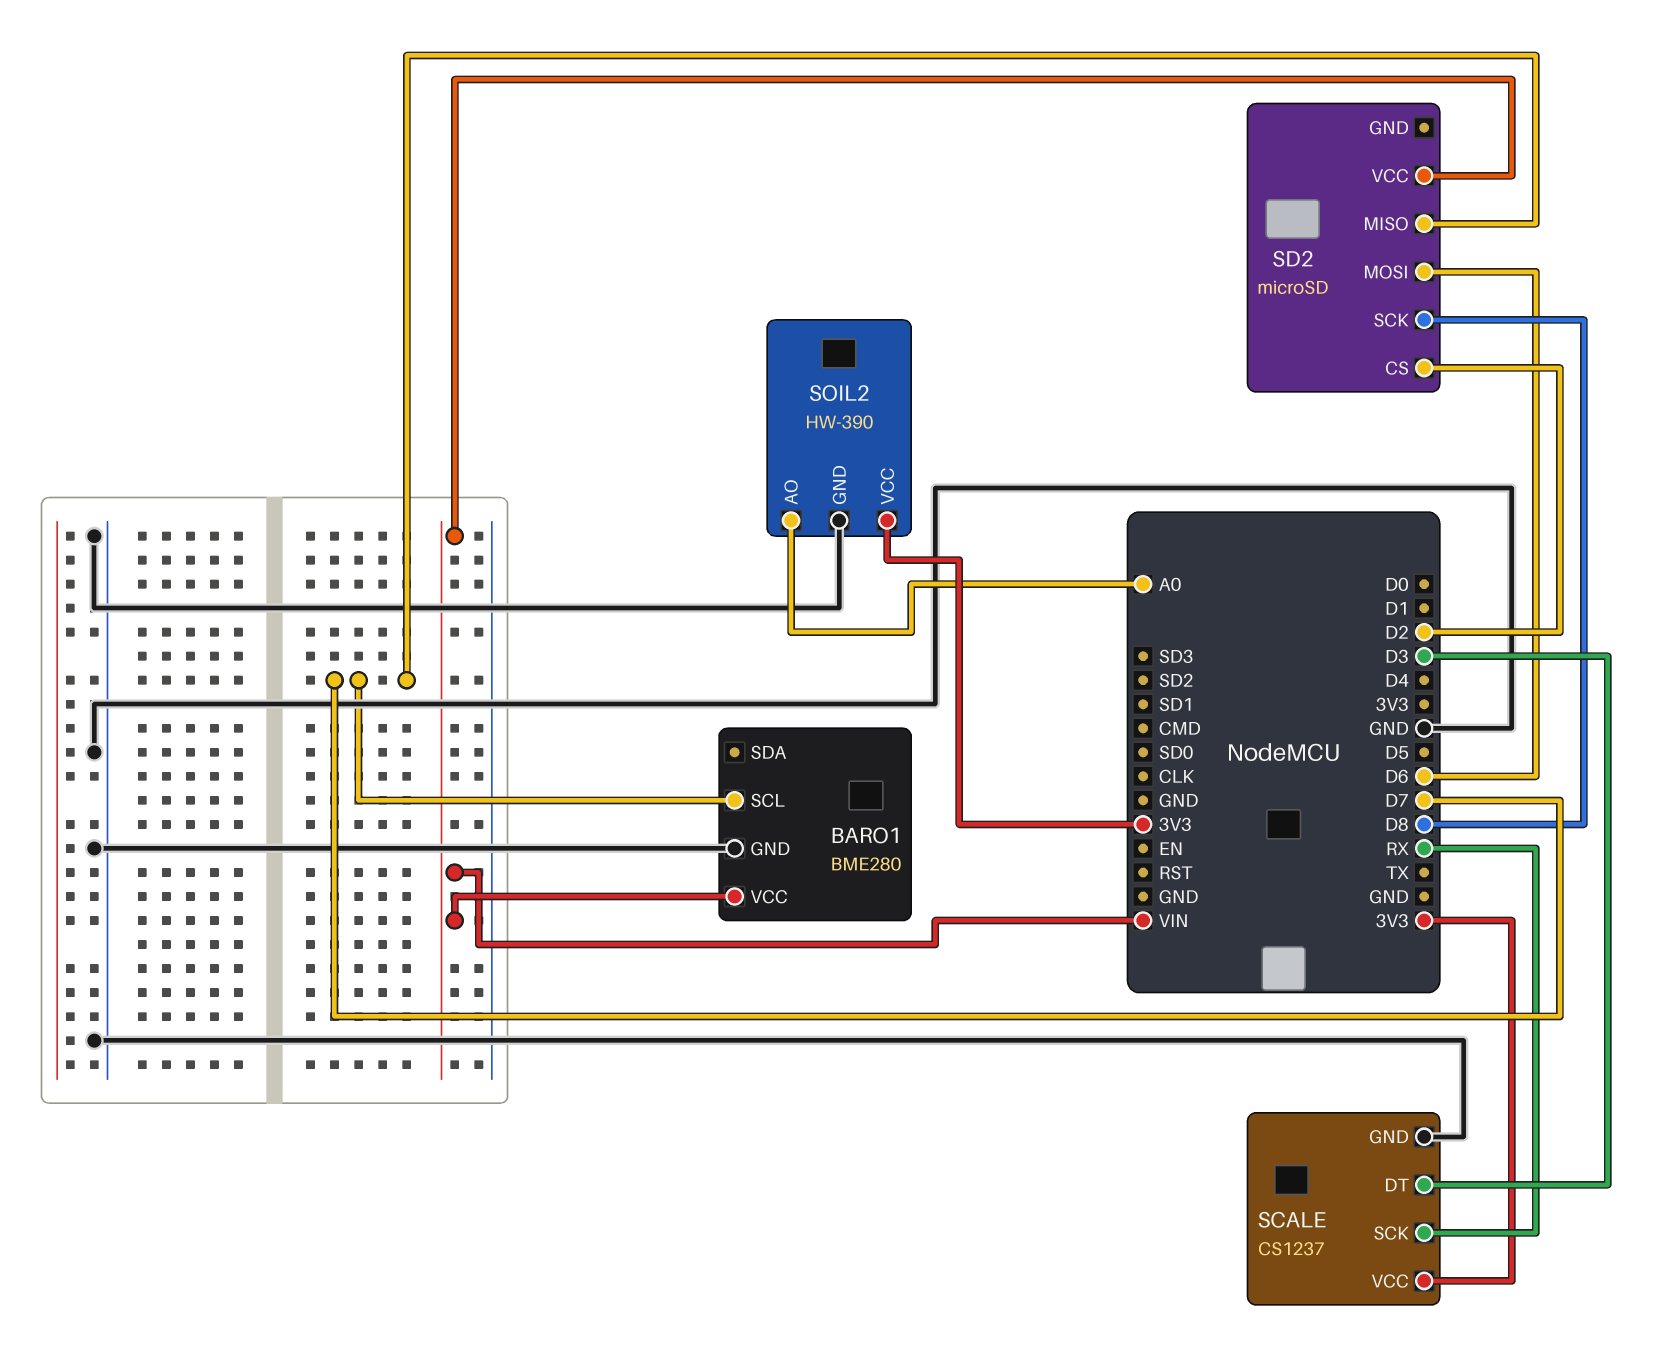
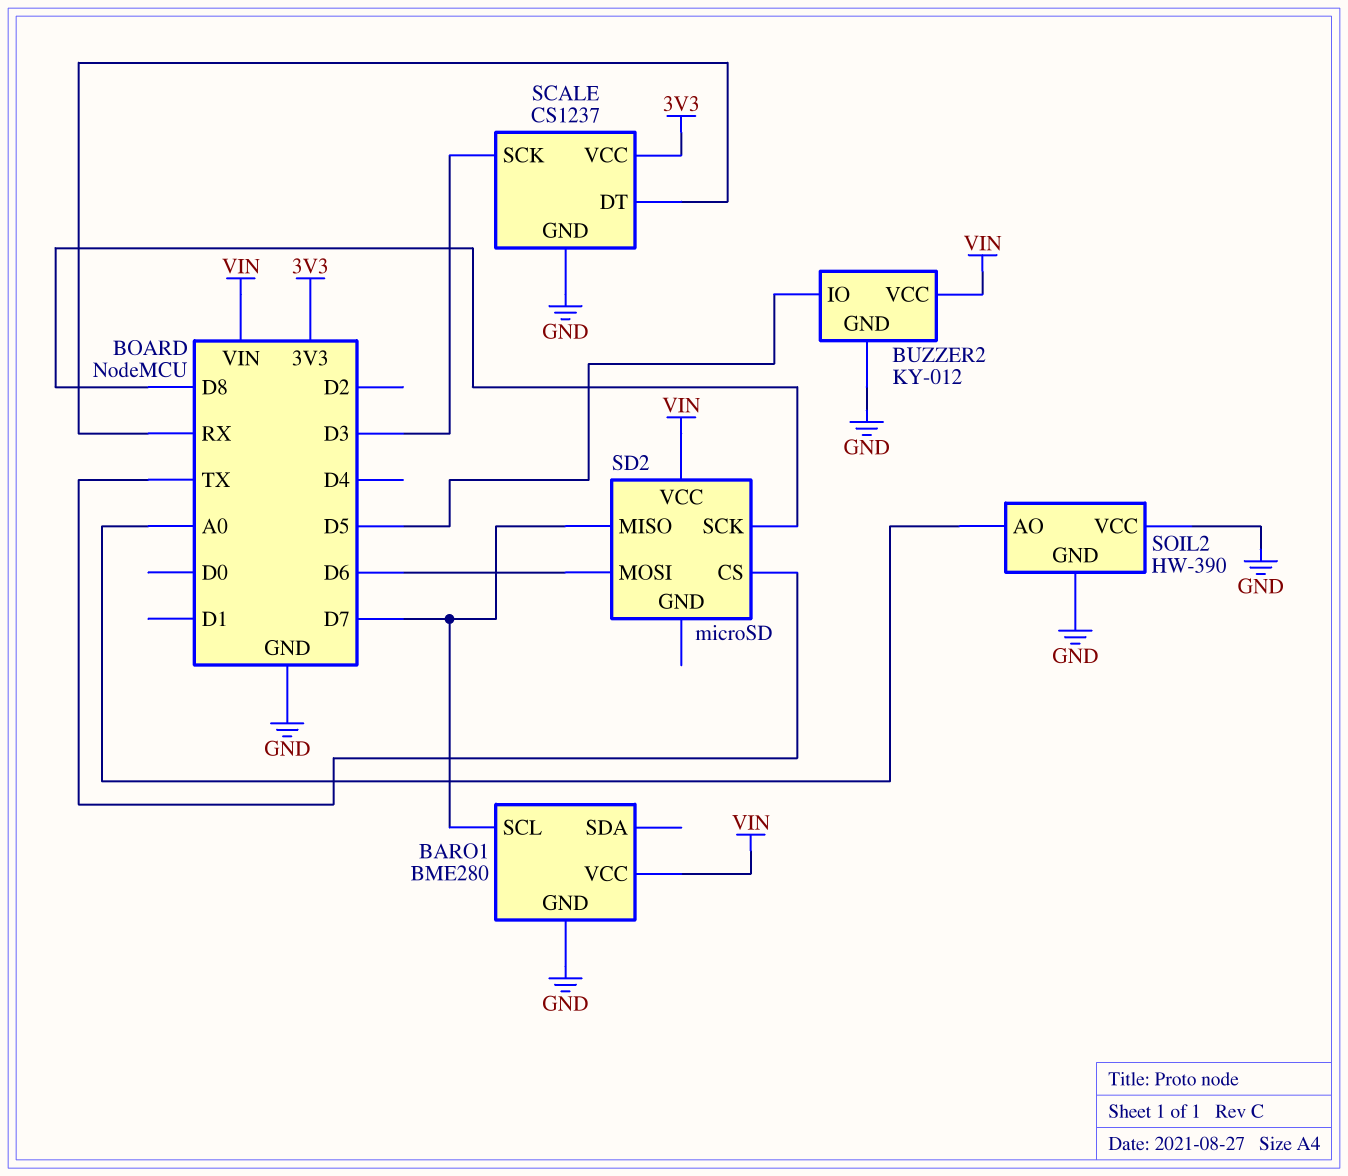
BUZZER2: none -> KY-012
BUZZER2 pin GND: none -> GND
BUZZER2 pin IO: none -> D5
BUZZER2 pin VCC: none -> VIN
SCALE pin DT: D3 -> RX
SCALE pin SCK: RX -> D3
SD2 pin CS: D2 -> TX
SOIL2 pin VCC: 3V3 -> GND

